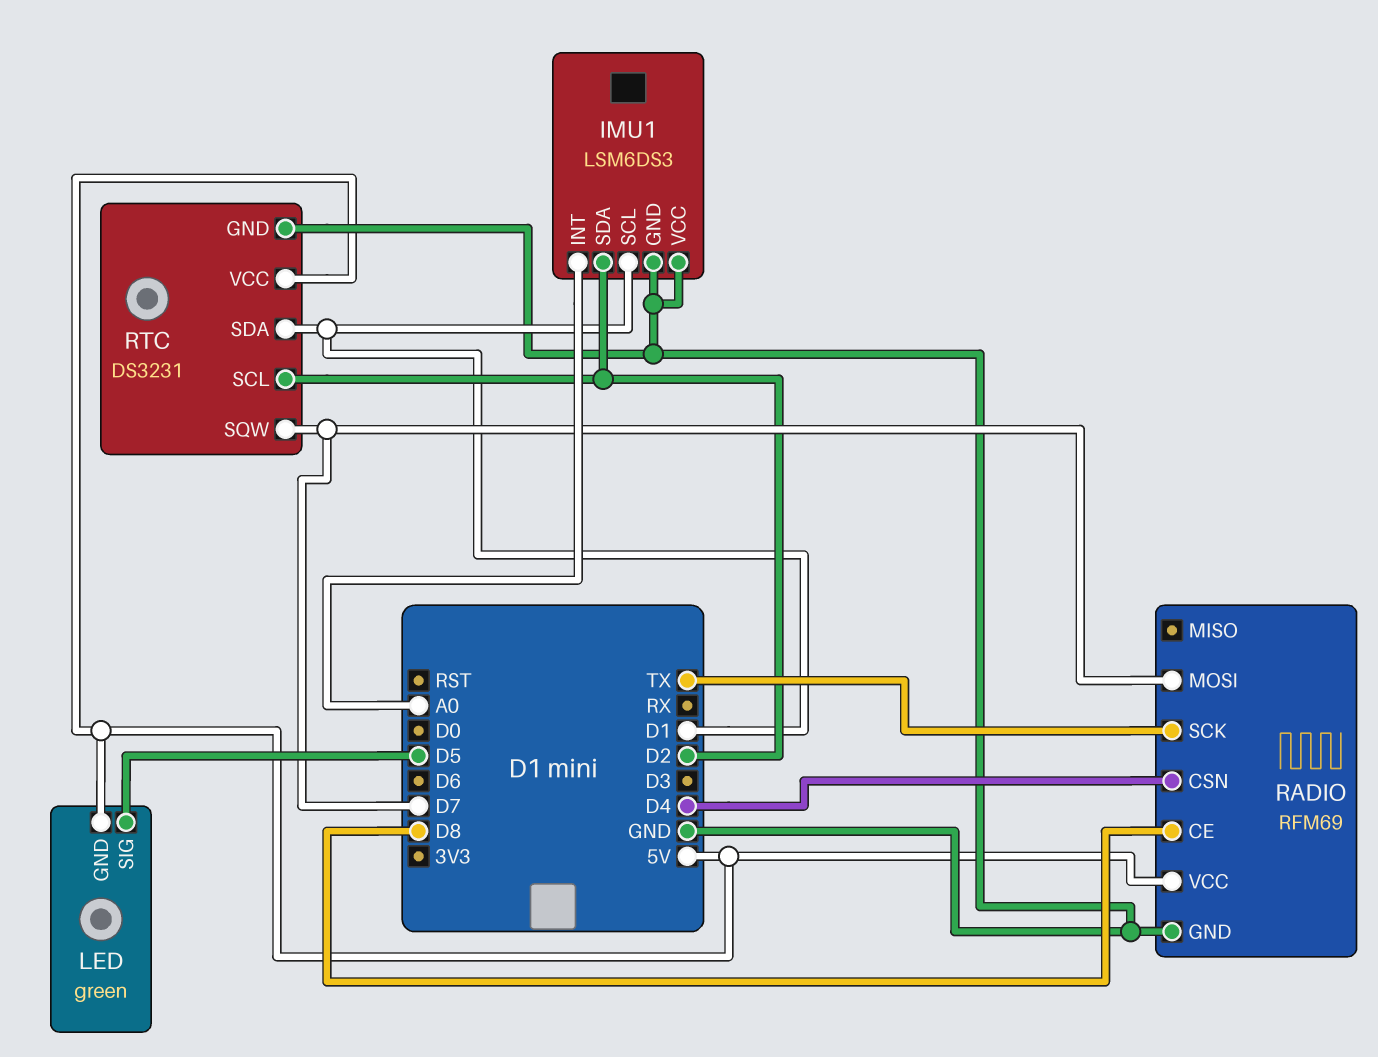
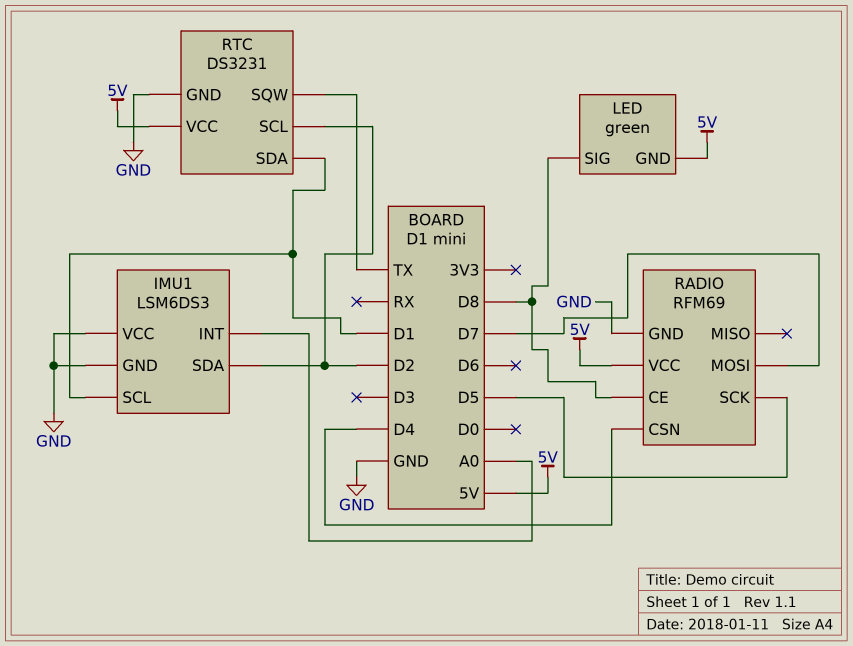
LED pin SIG: D5 -> D8
RADIO pin SCK: TX -> D5
RTC pin SQW: D7 -> TX

